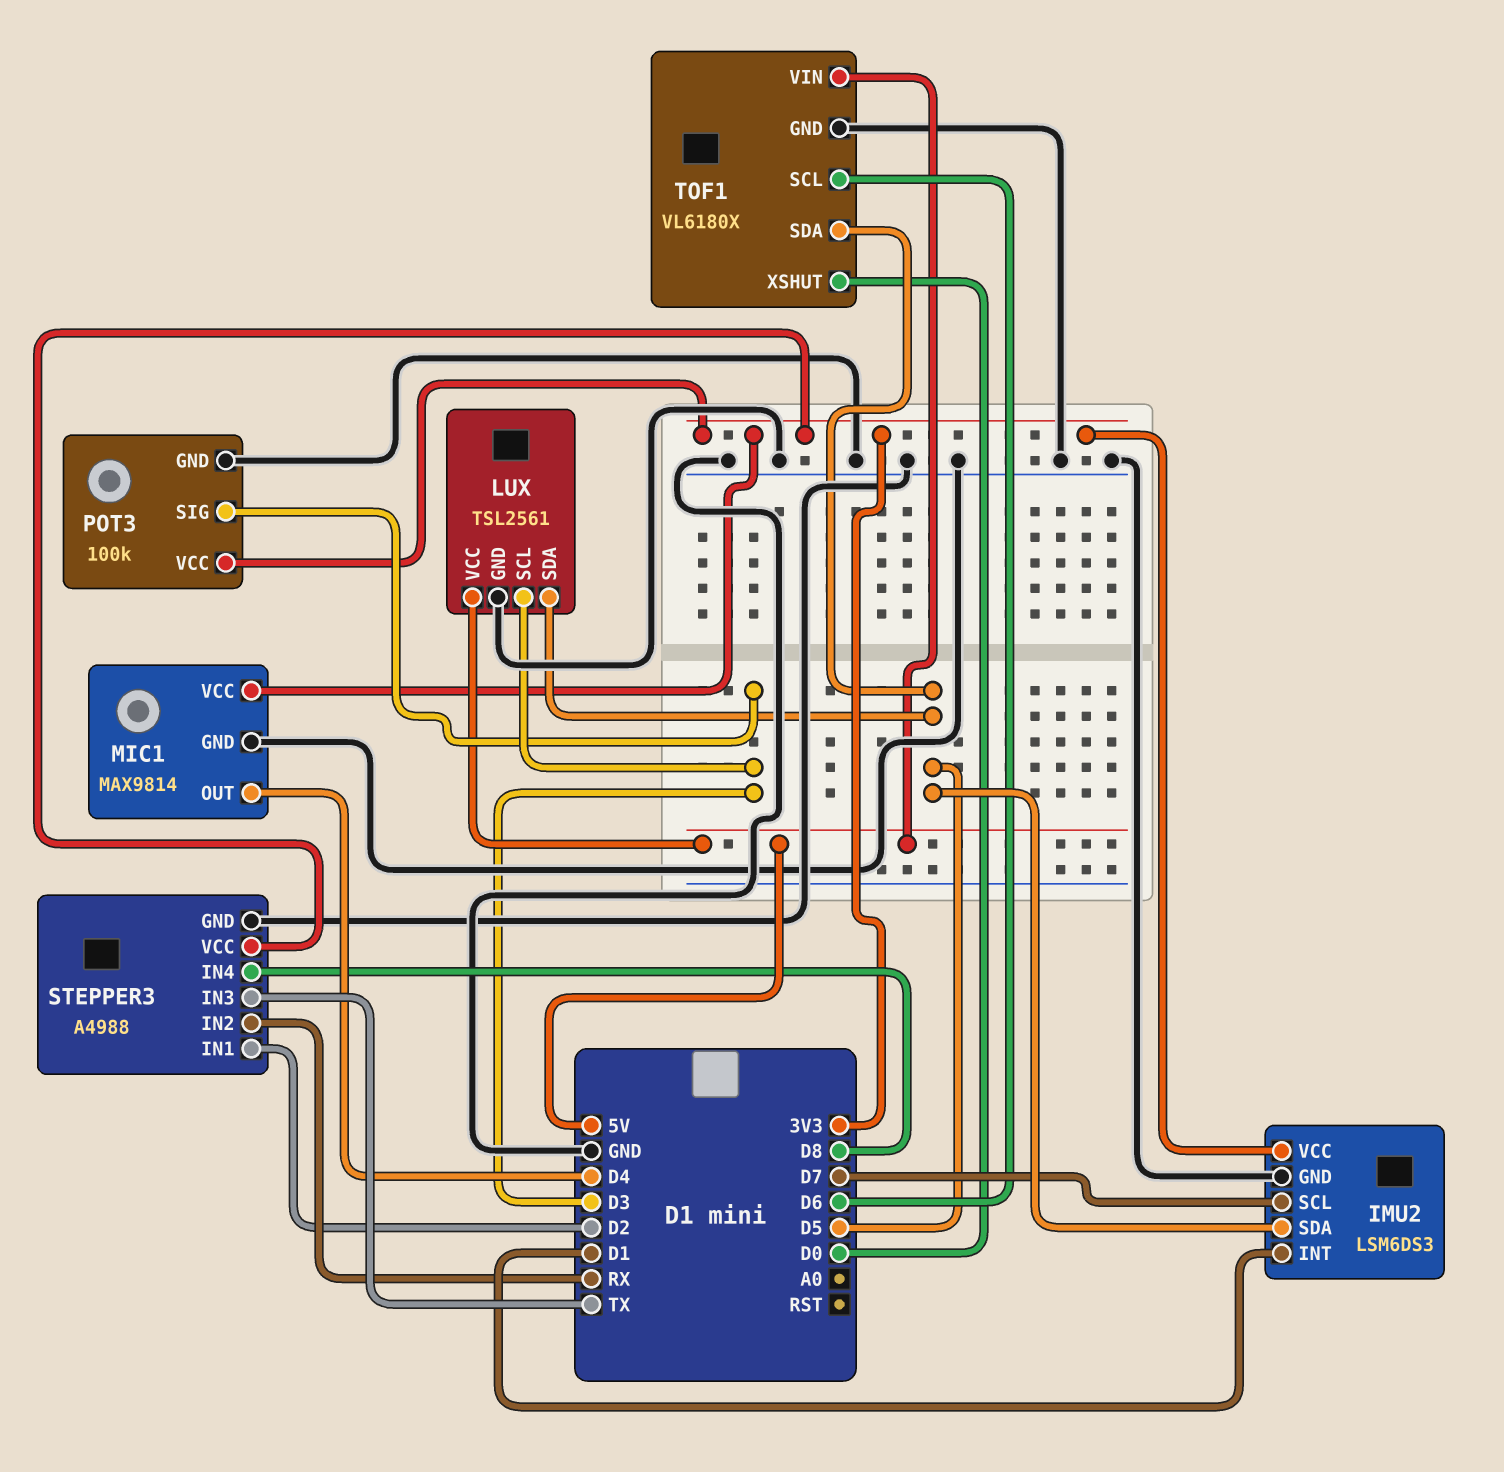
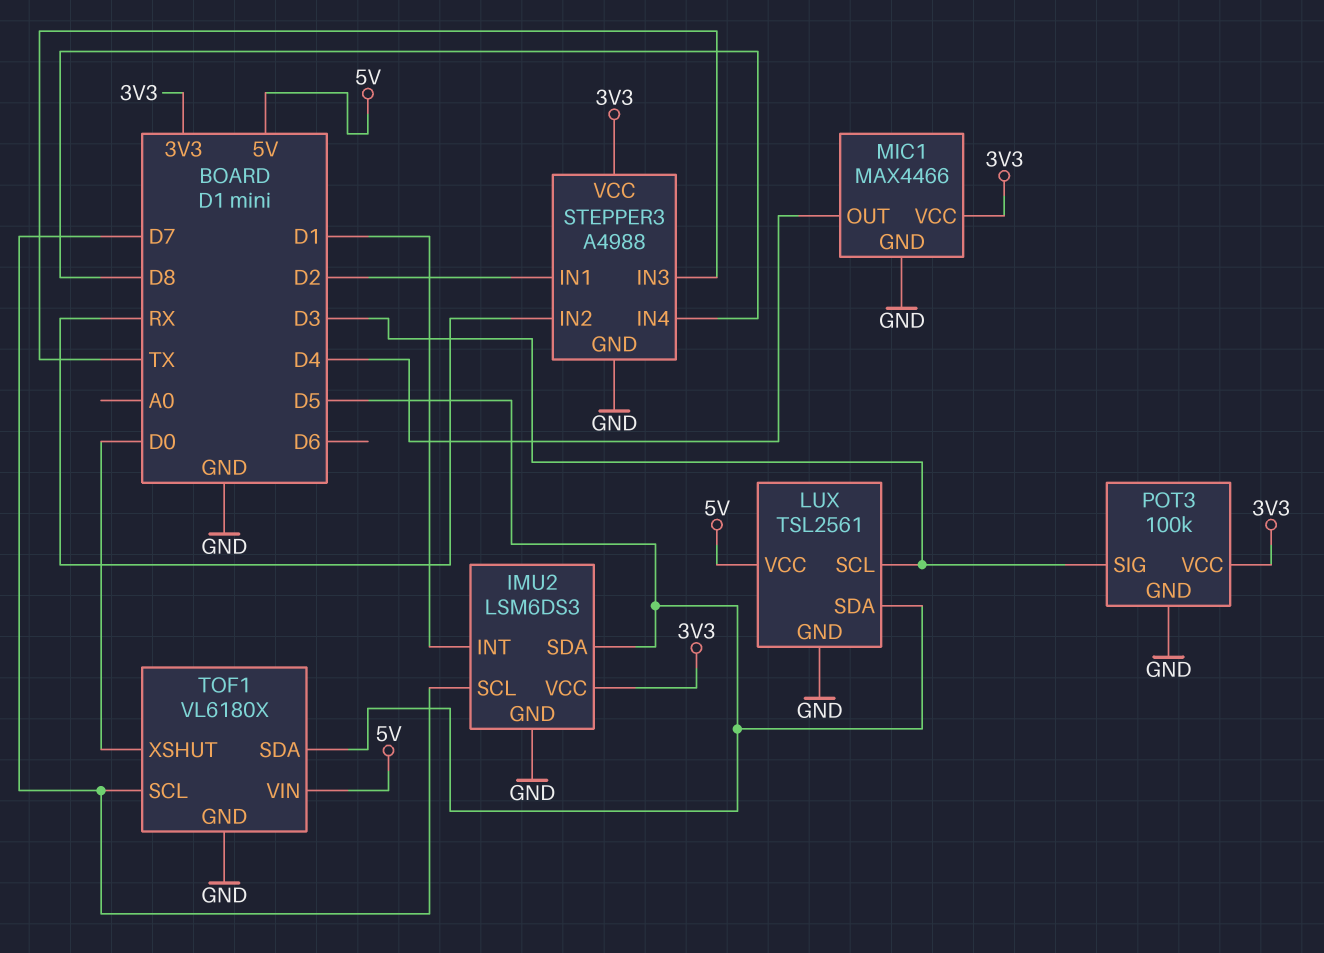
MIC1: MAX9814 -> MAX4466
TOF1 pin SCL: D6 -> D7

